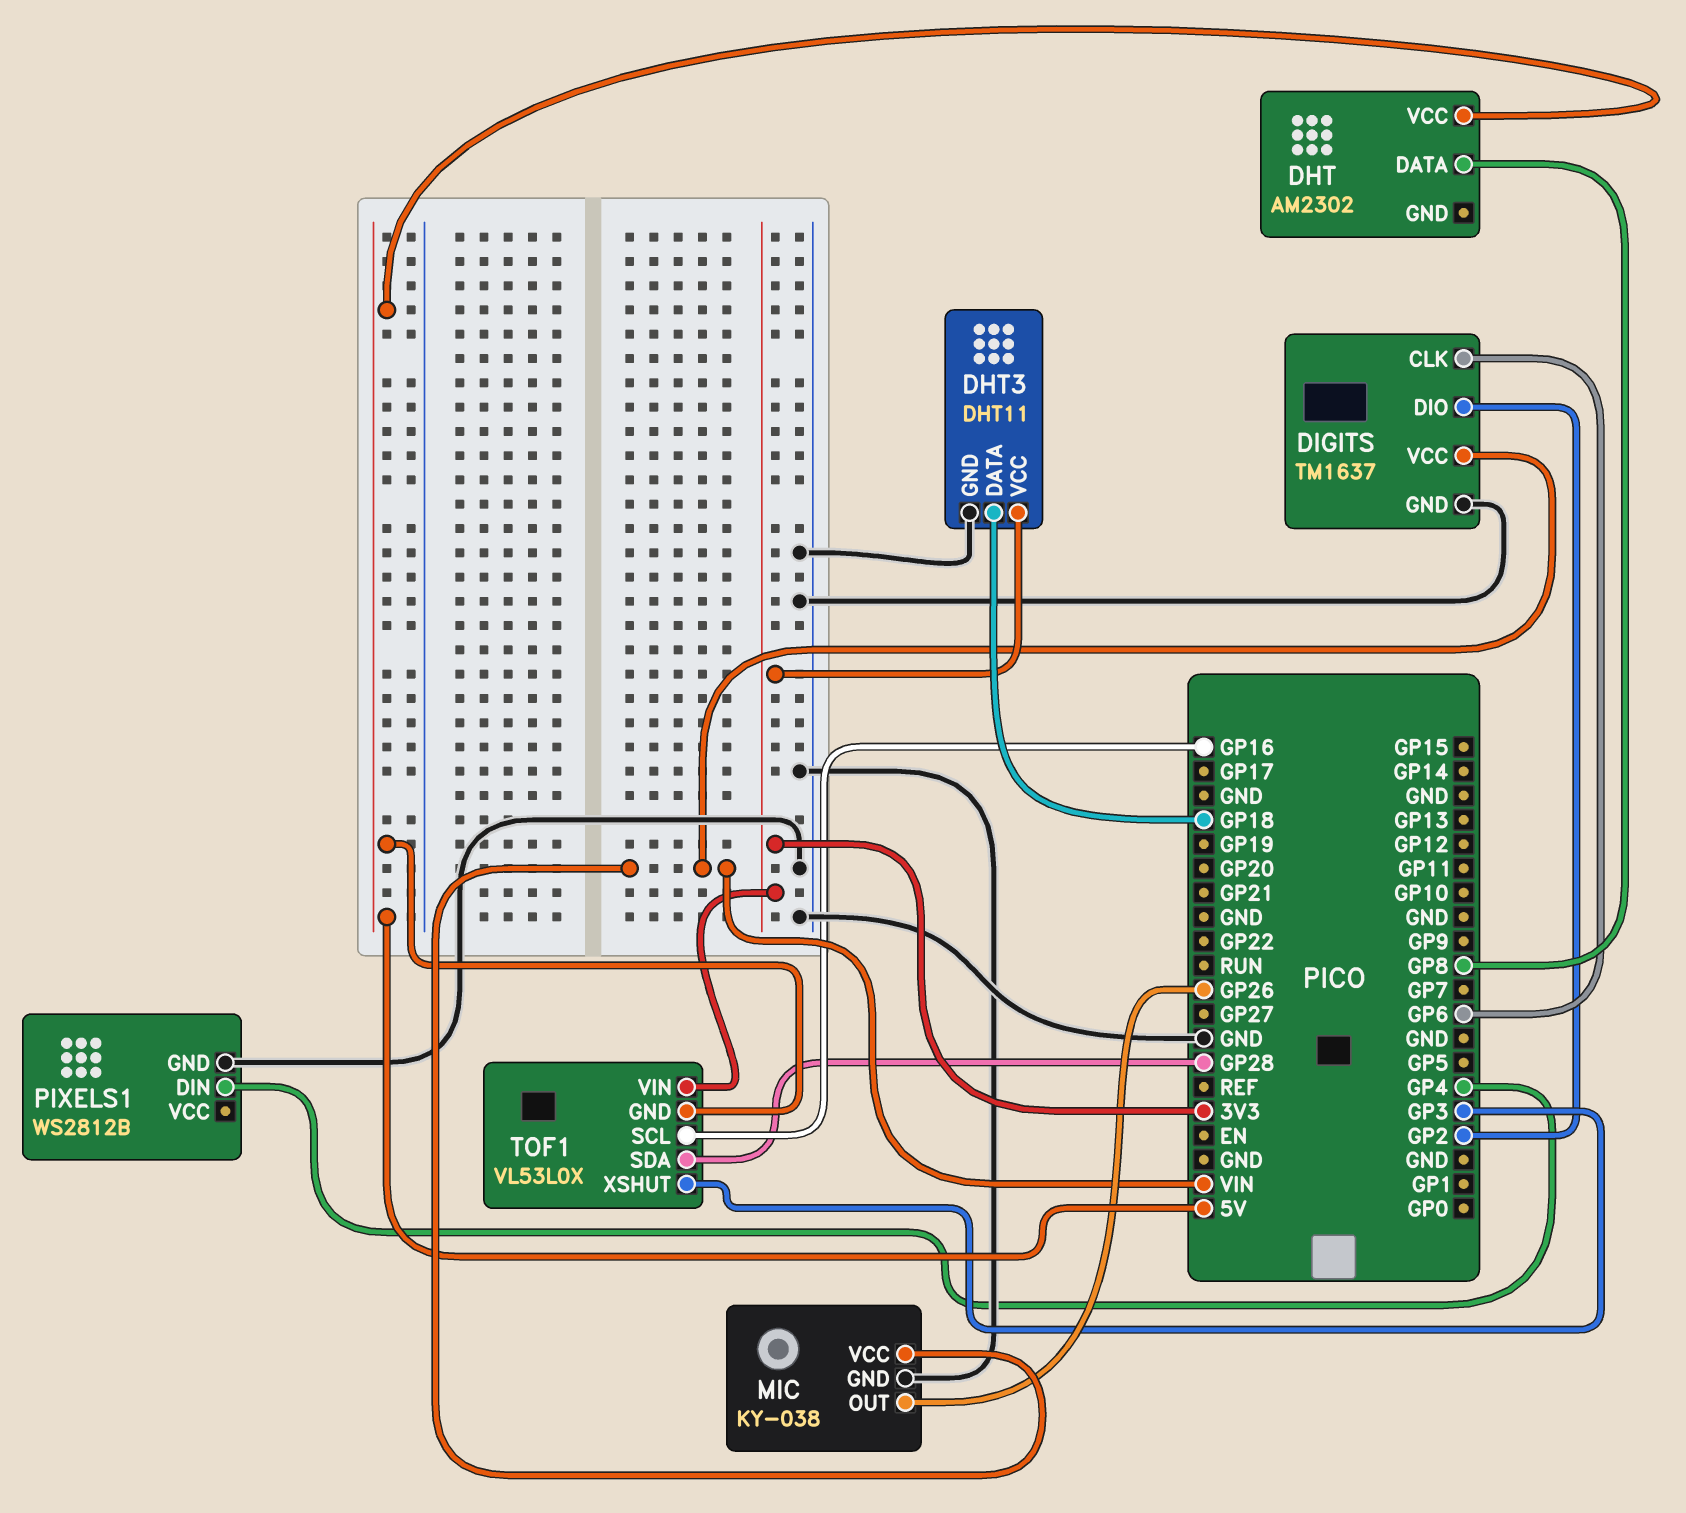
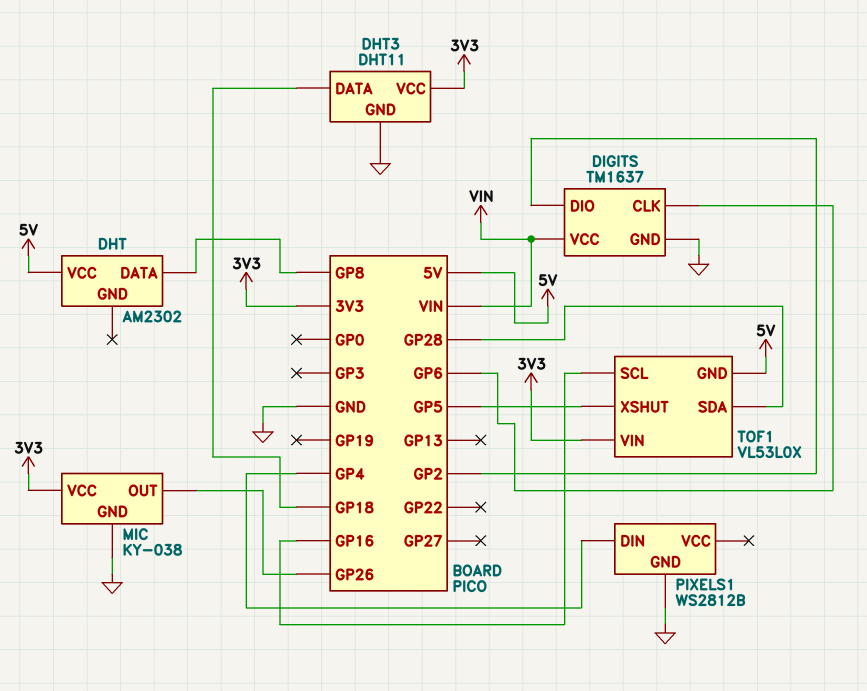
MIC pin VCC: VIN -> 3V3
TOF1 pin XSHUT: GP3 -> GP5

